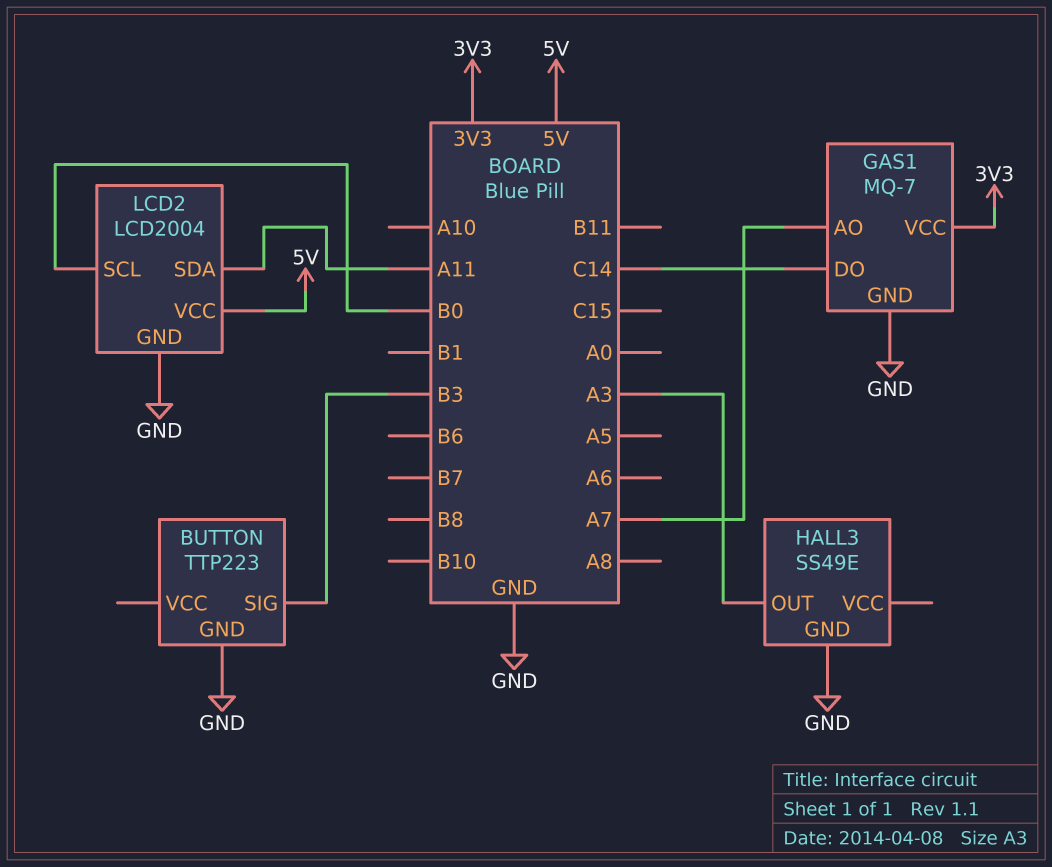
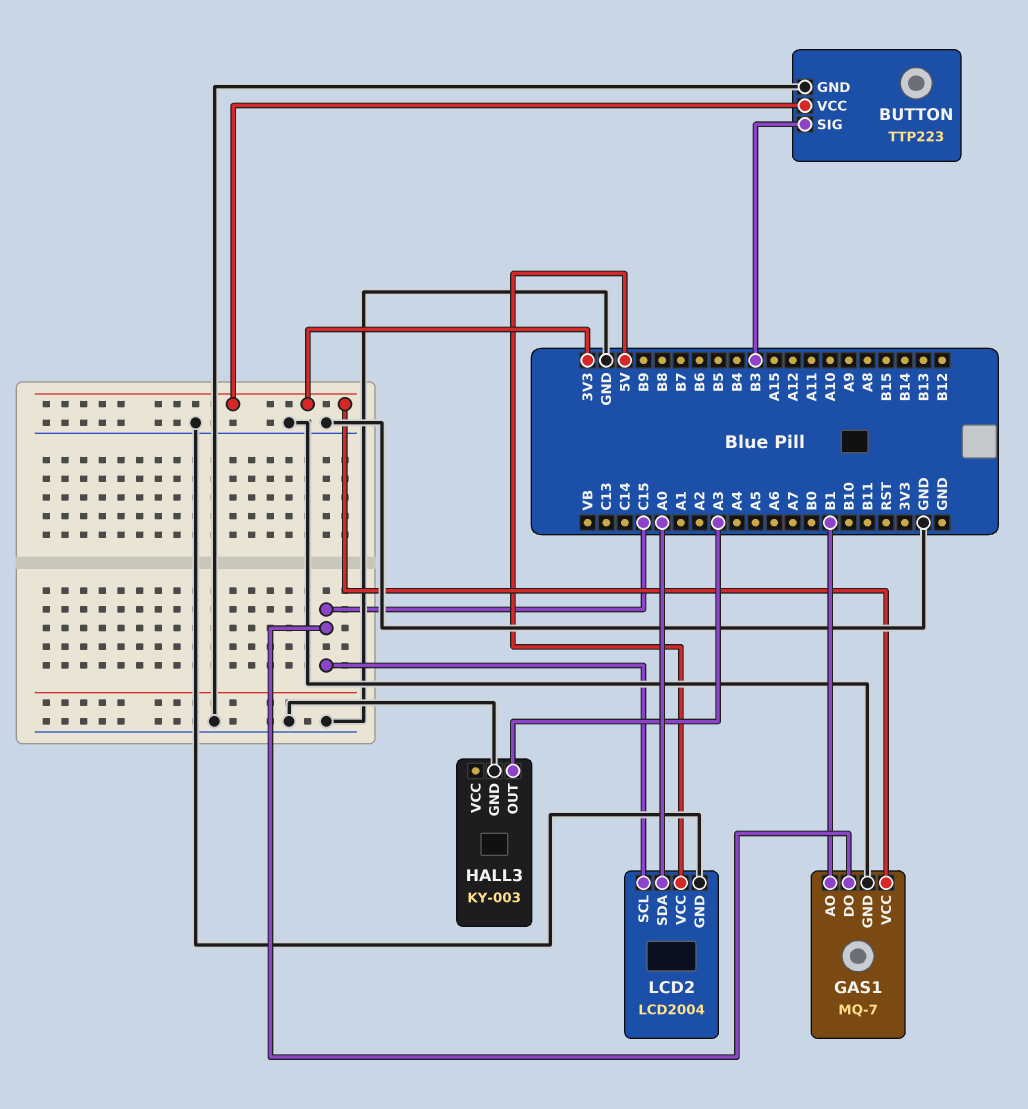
BUTTON pin VCC: none -> 3V3
GAS1 pin AO: A7 -> B1
GAS1 pin DO: C14 -> C15
HALL3: SS49E -> KY-003
LCD2 pin SCL: B0 -> C15
LCD2 pin SDA: A11 -> A0

